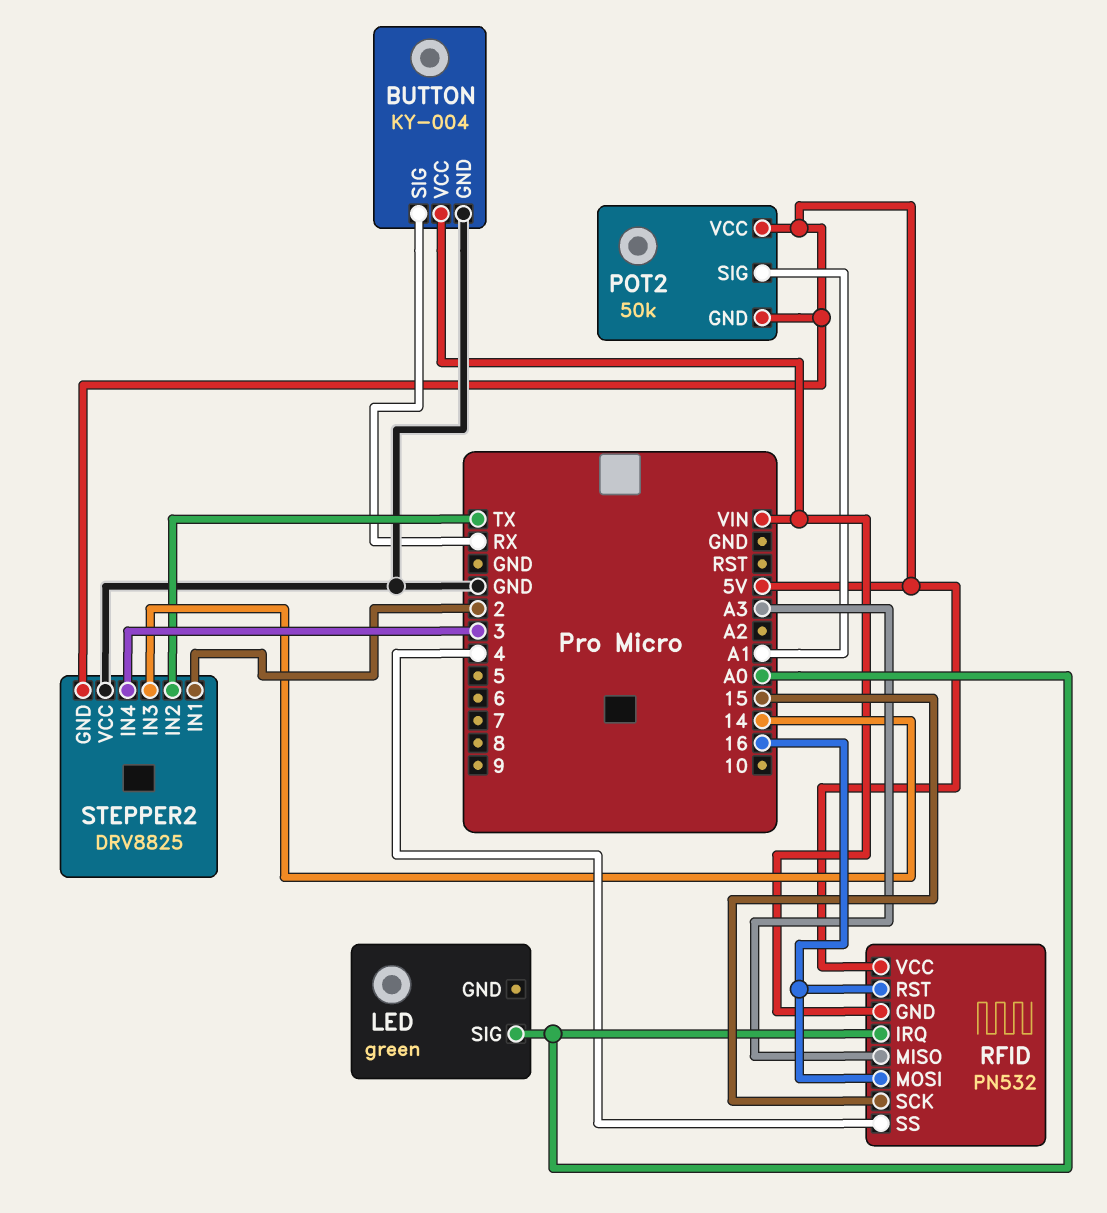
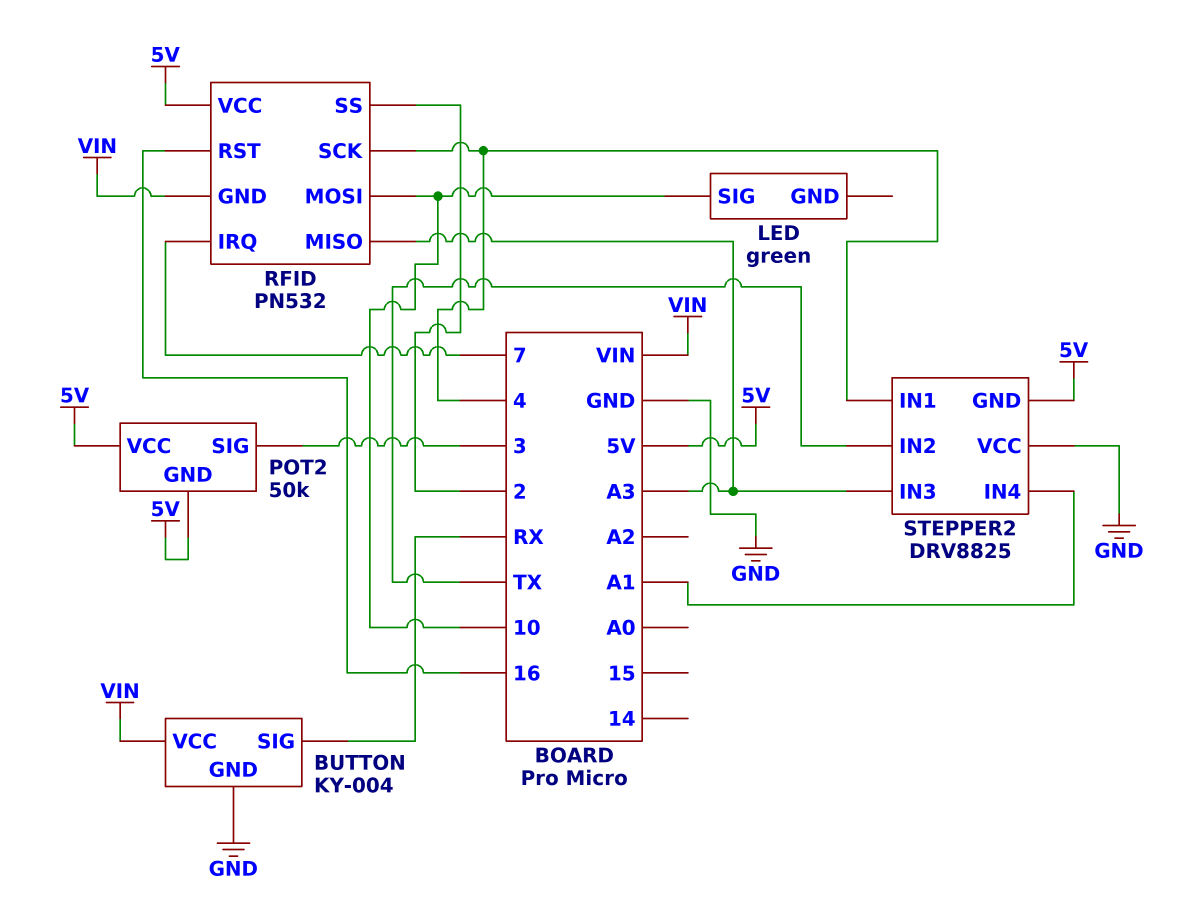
LED pin SIG: A0 -> 10
POT2 pin SIG: A1 -> 3
RFID pin IRQ: A0 -> 7
RFID pin MOSI: 16 -> 10
RFID pin SCK: 15 -> 4
RFID pin SS: 4 -> 2
STEPPER2 pin IN1: 2 -> 4
STEPPER2 pin IN3: 14 -> A3
STEPPER2 pin IN4: 3 -> A1

